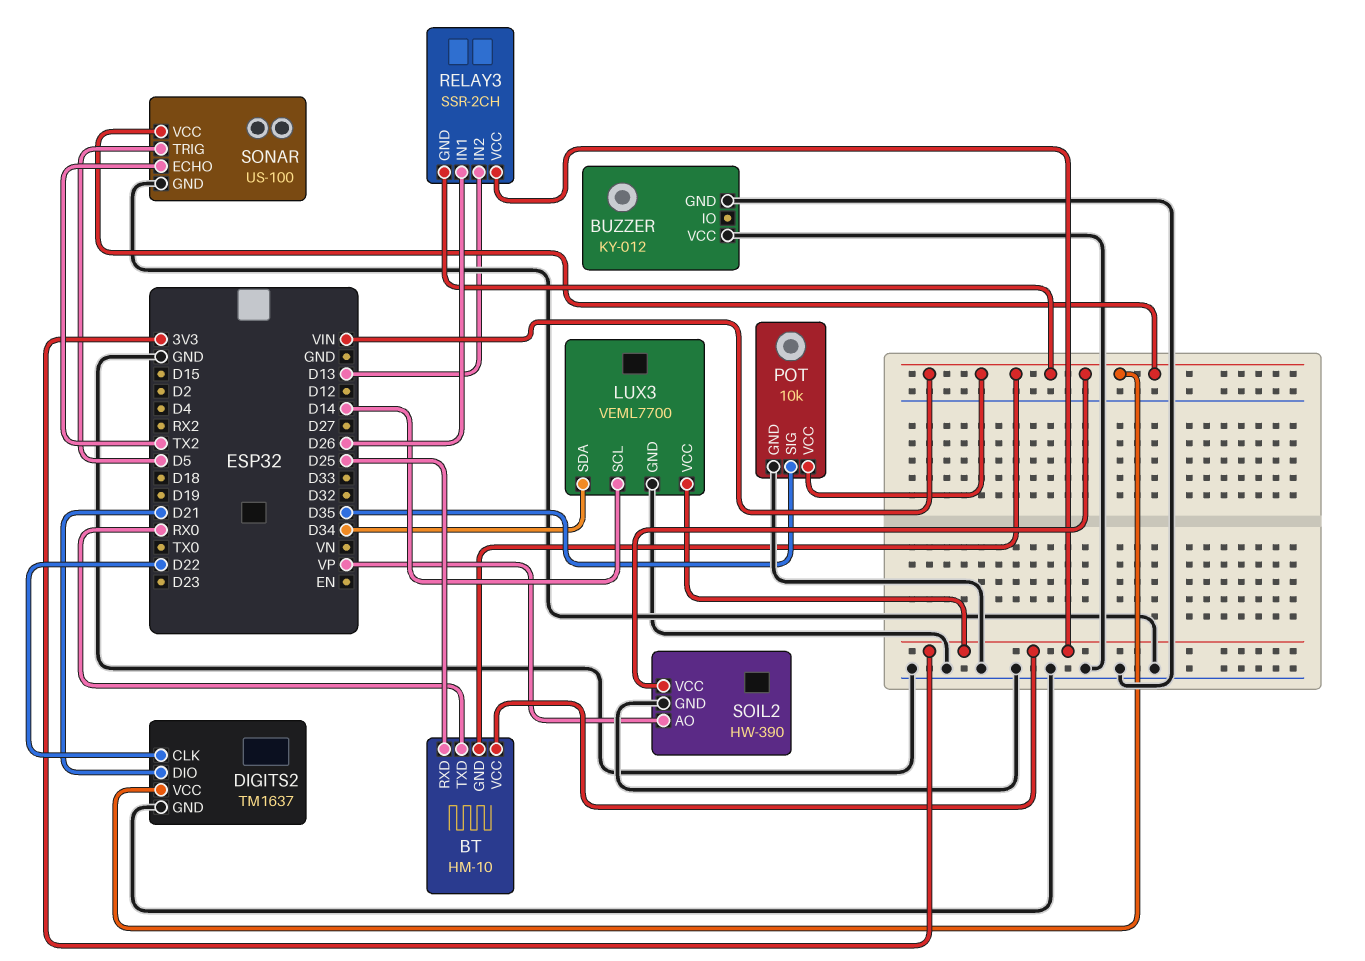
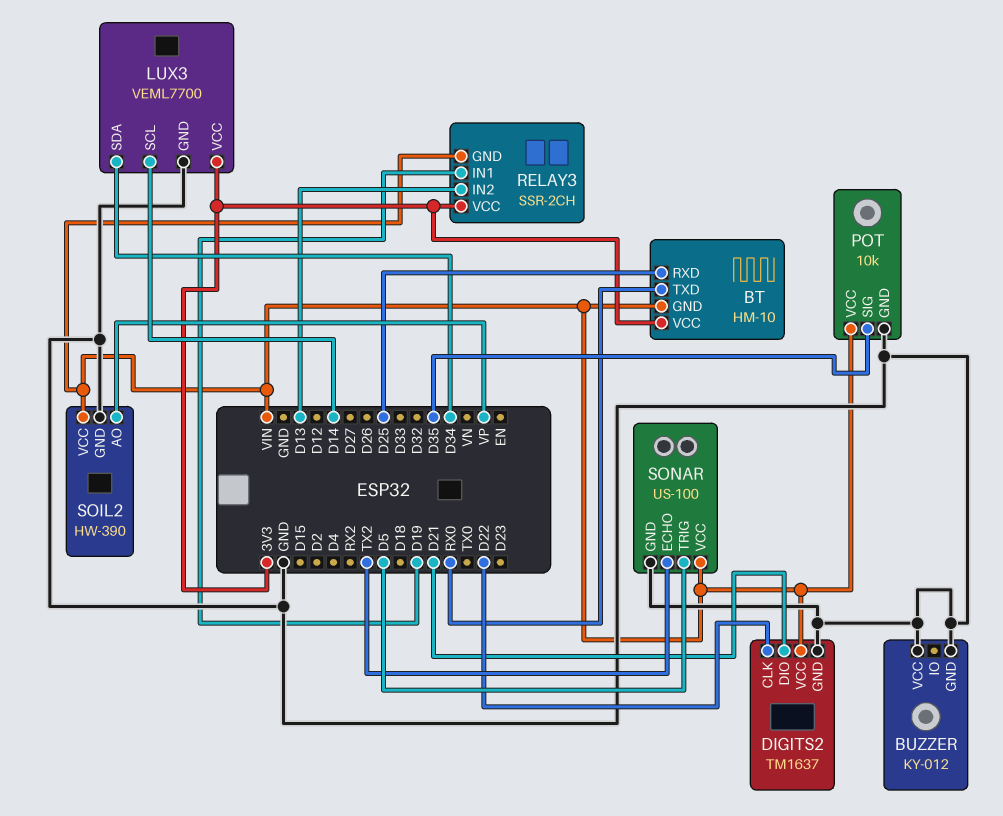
RELAY3 pin IN1: D26 -> D19

